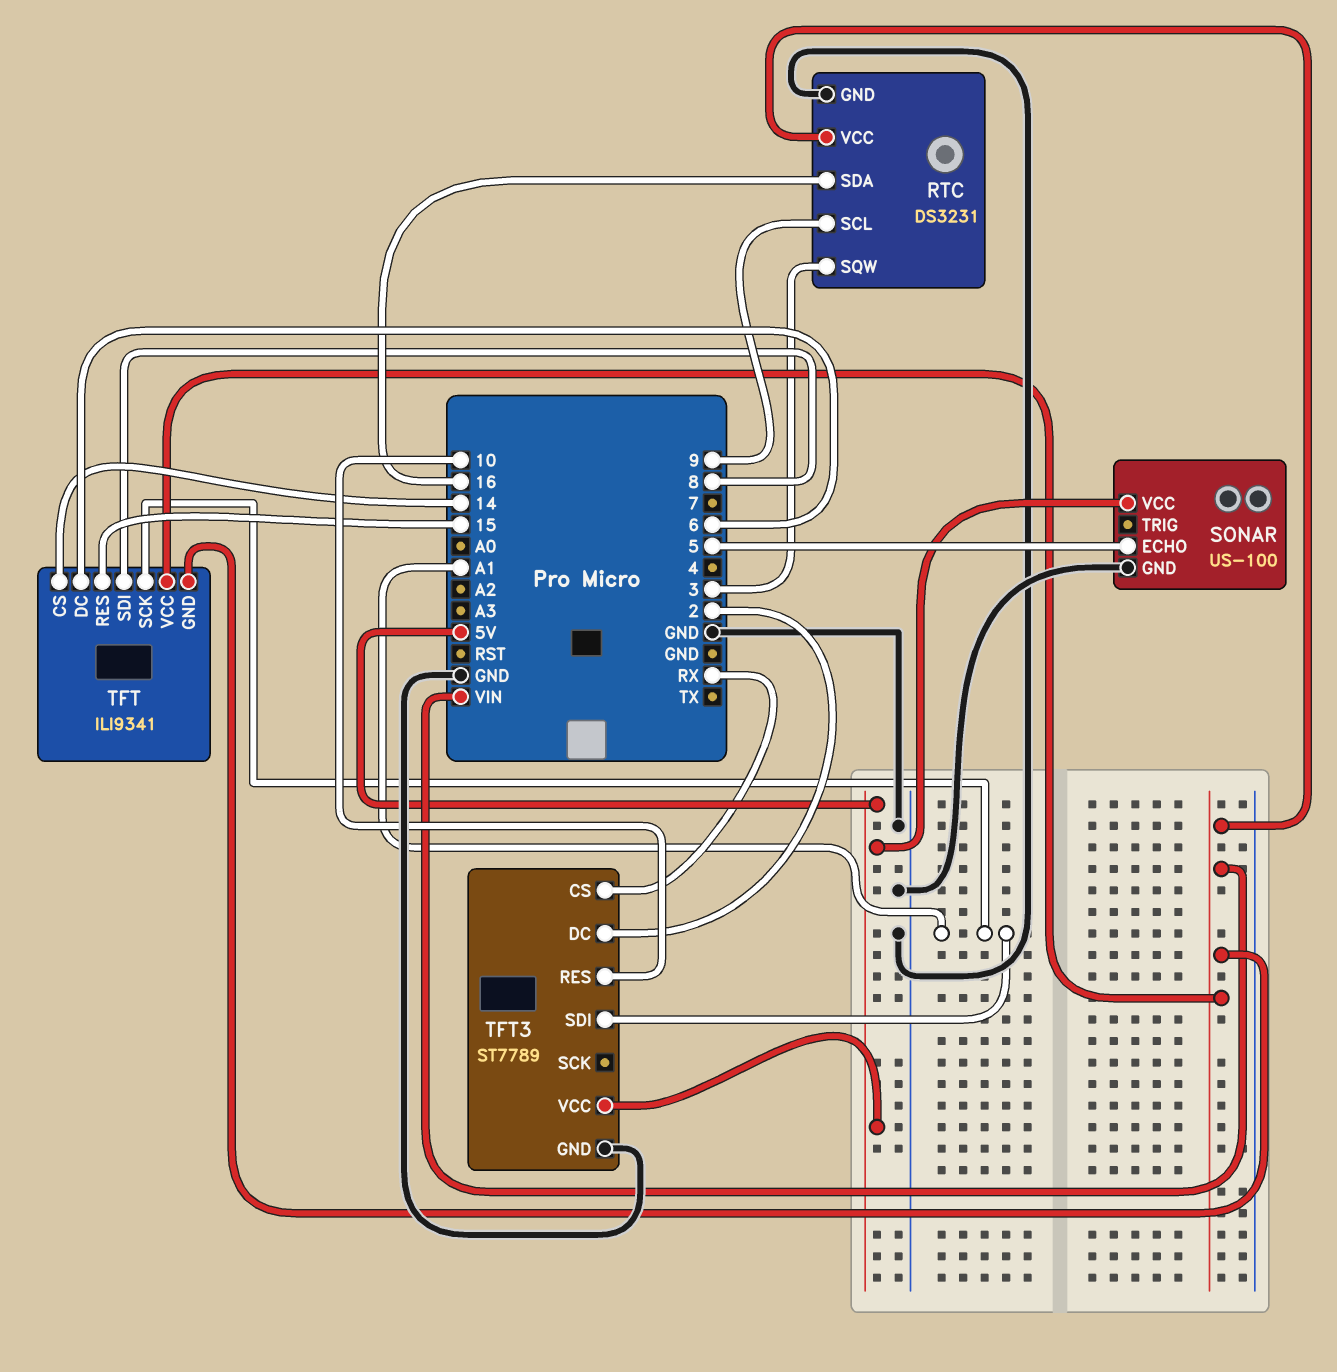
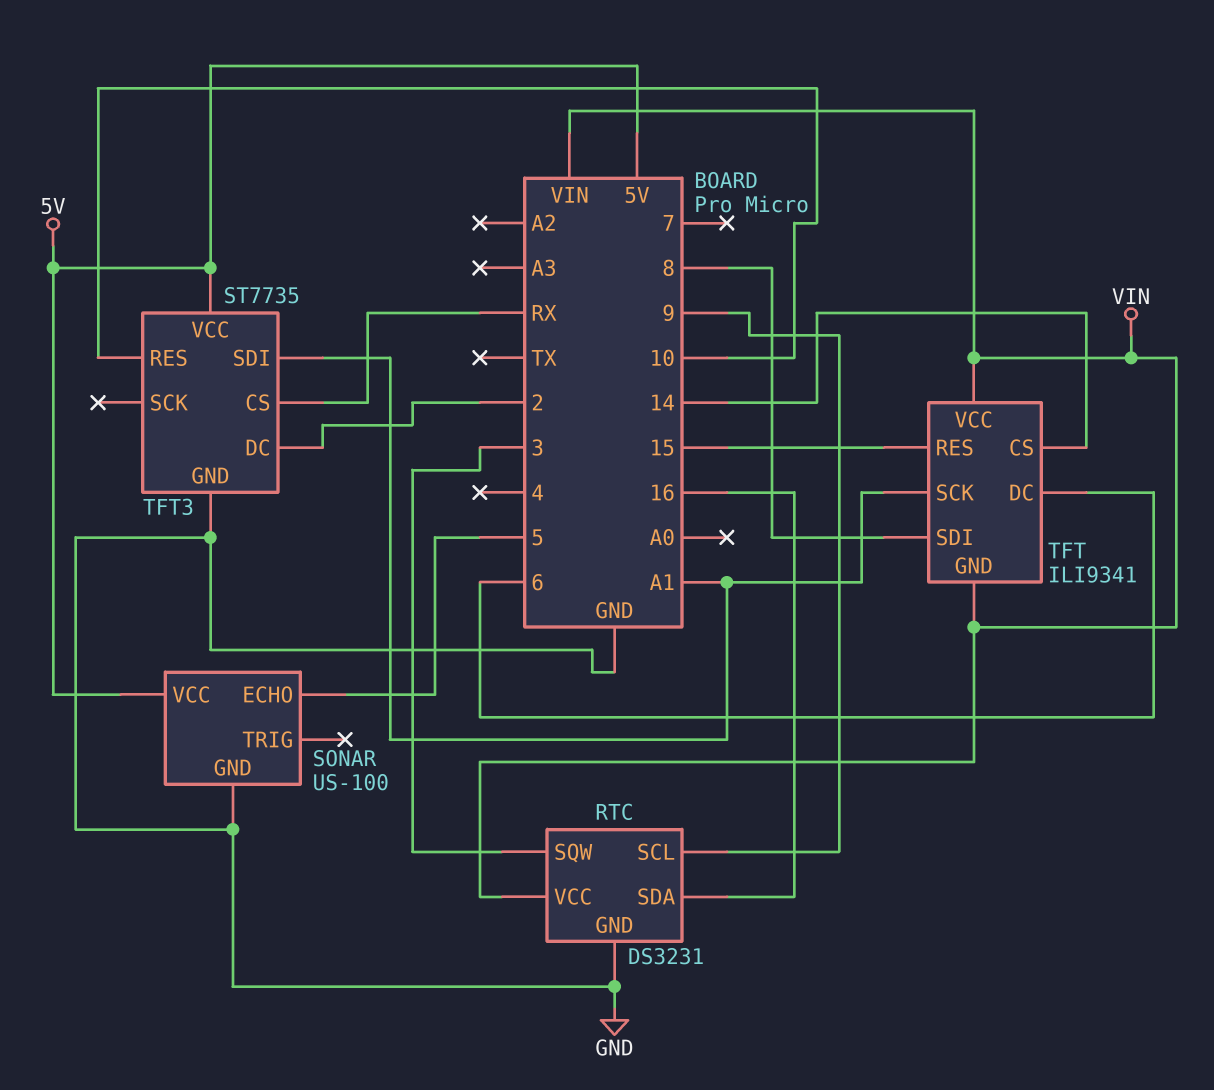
TFT3: ST7789 -> ST7735

